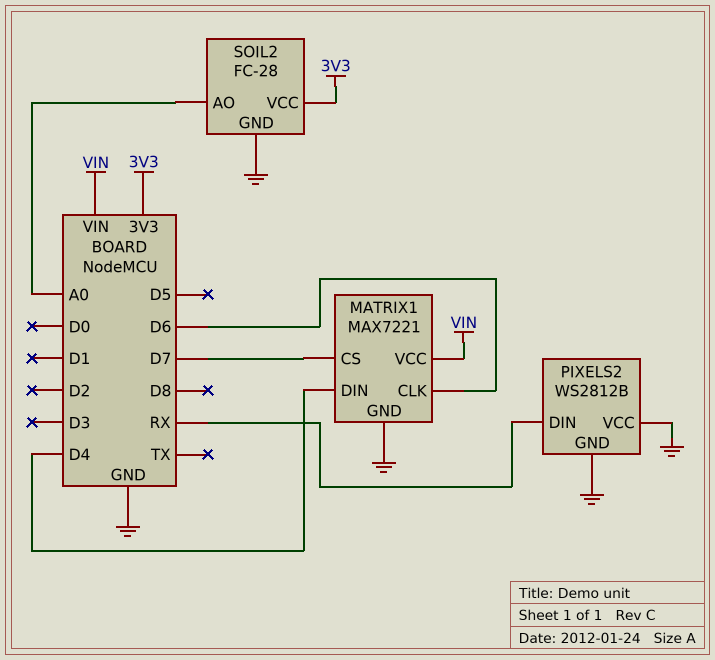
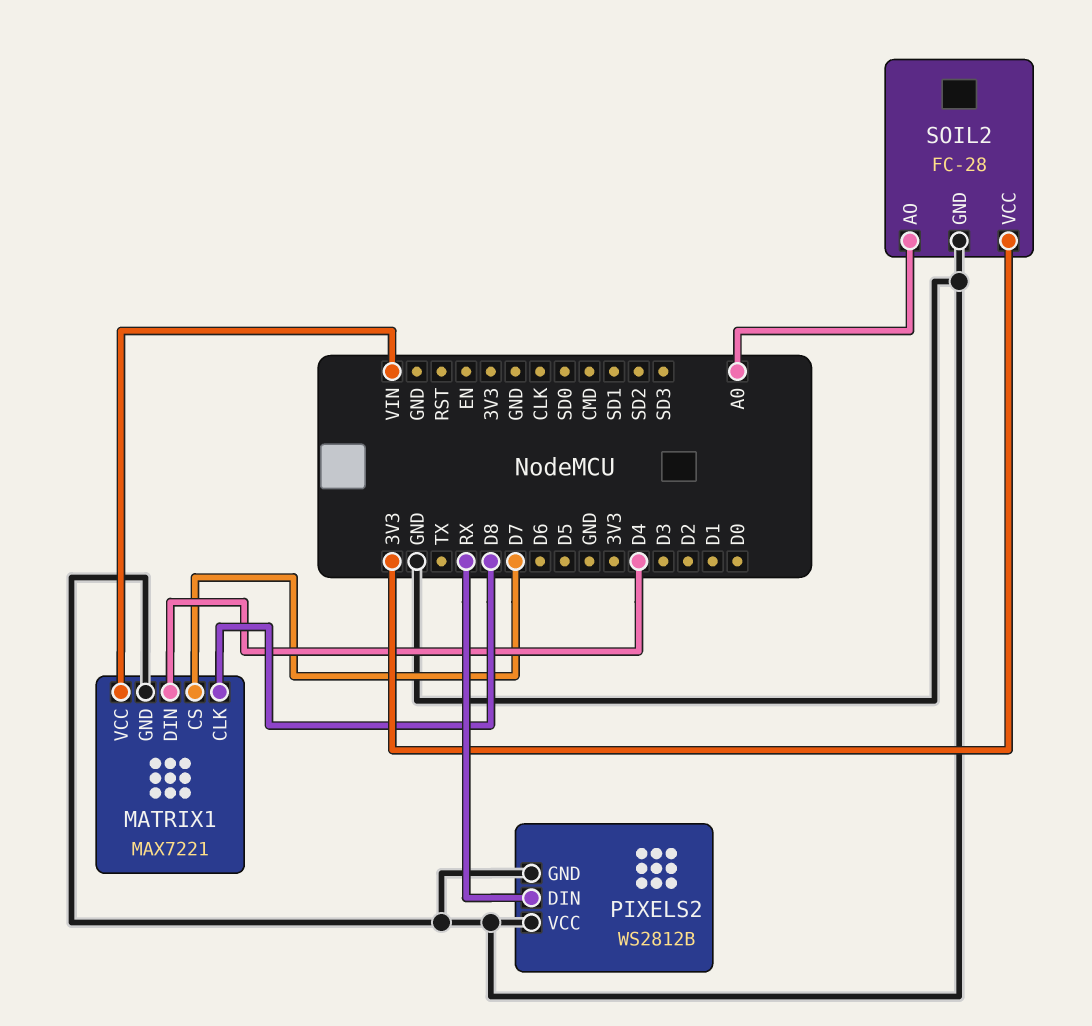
MATRIX1 pin CLK: D6 -> D8

